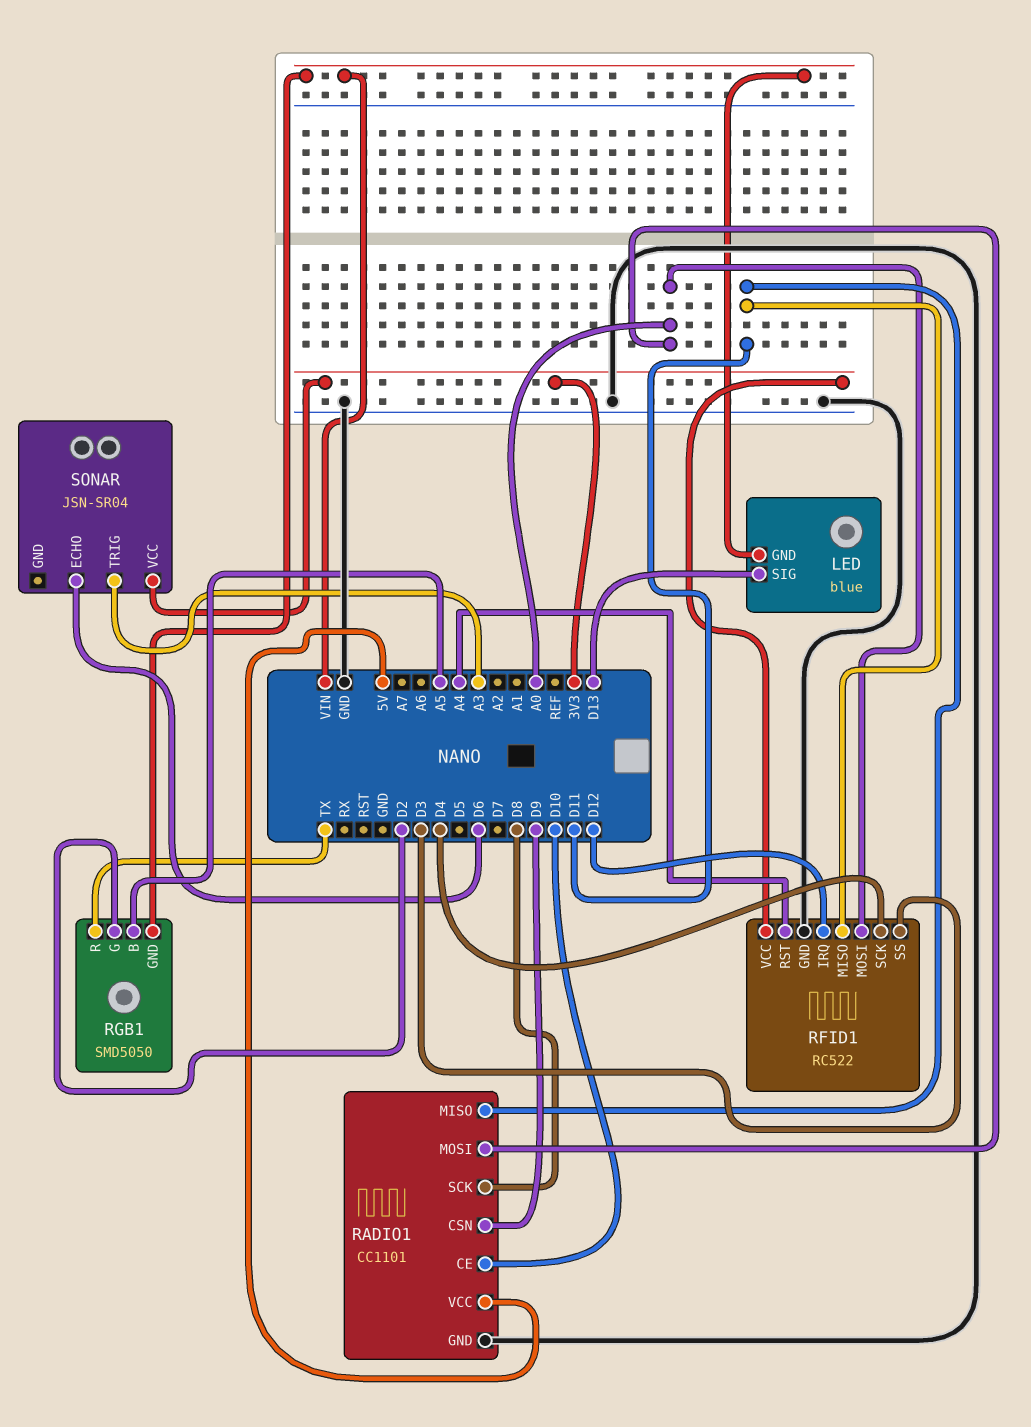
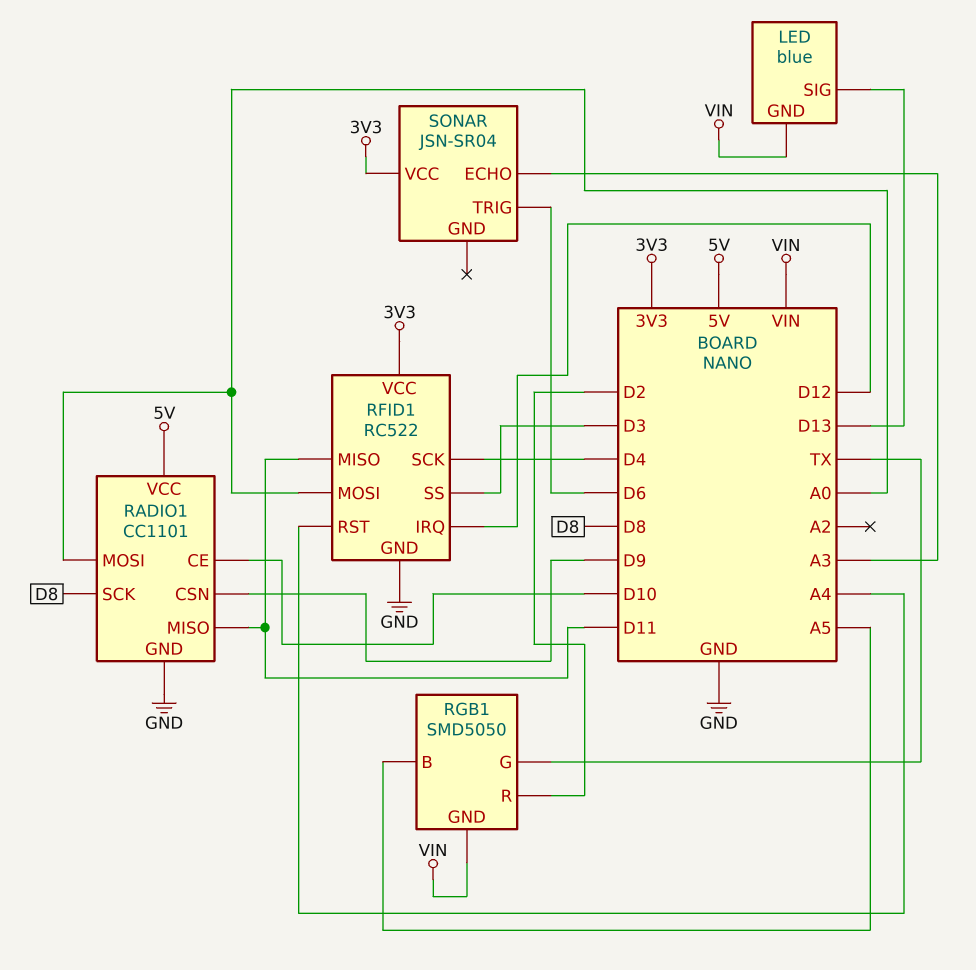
RGB1 pin G: D2 -> TX
RGB1 pin R: TX -> D2
SONAR pin ECHO: D6 -> A3
SONAR pin TRIG: A3 -> D6

